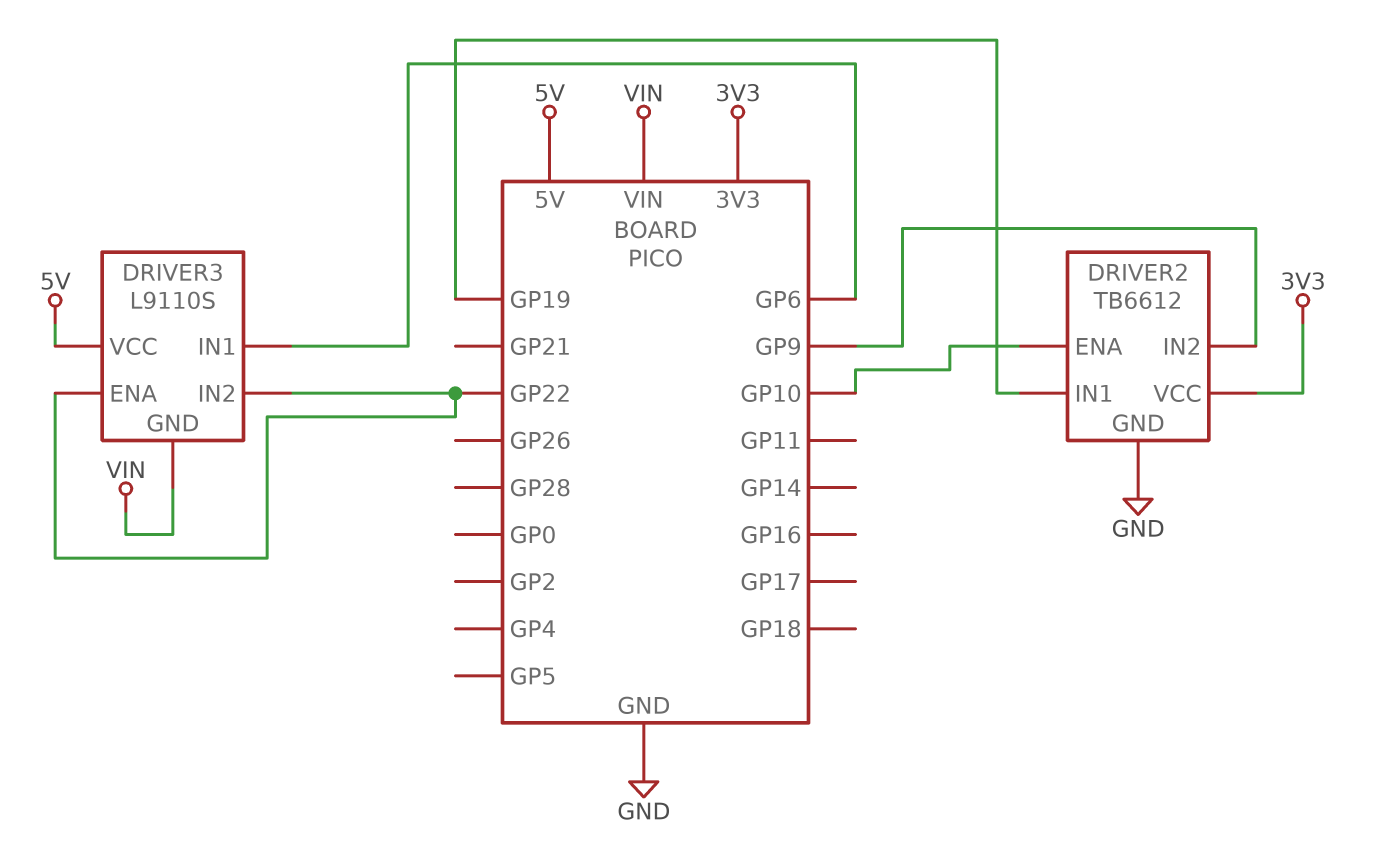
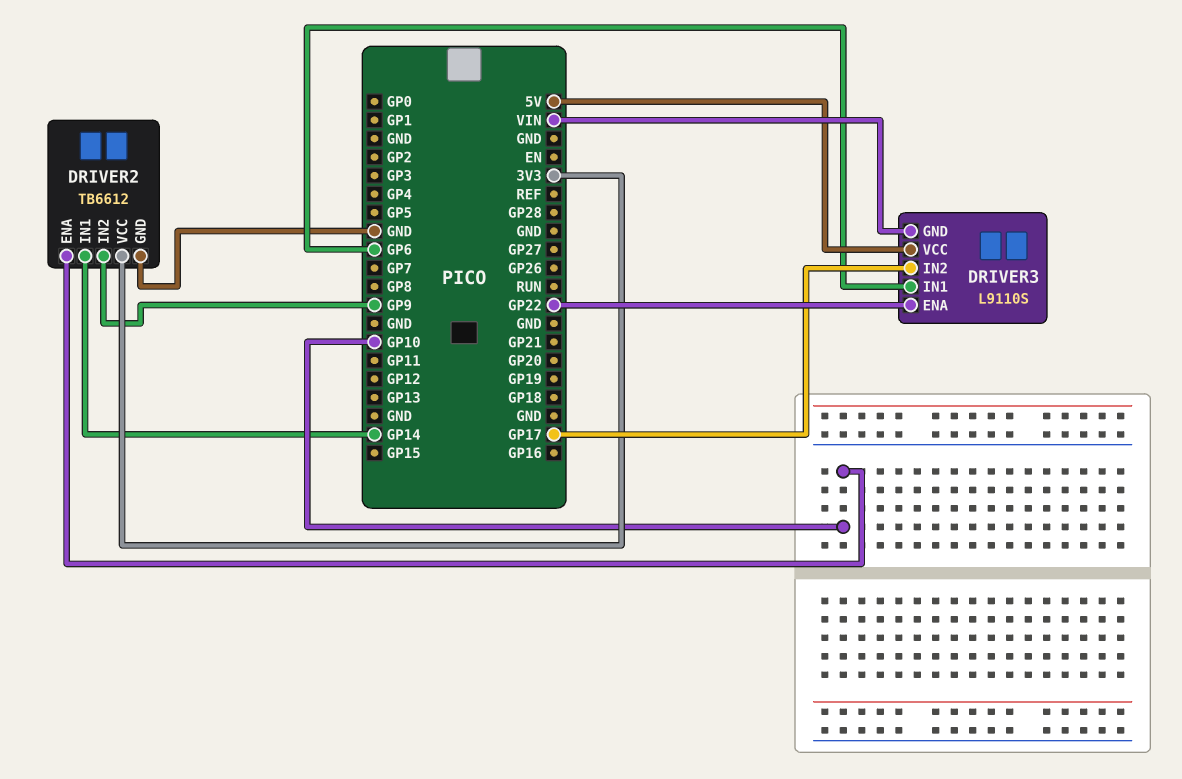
DRIVER2 pin IN1: GP19 -> GP14
DRIVER3 pin IN2: GP22 -> GP17

